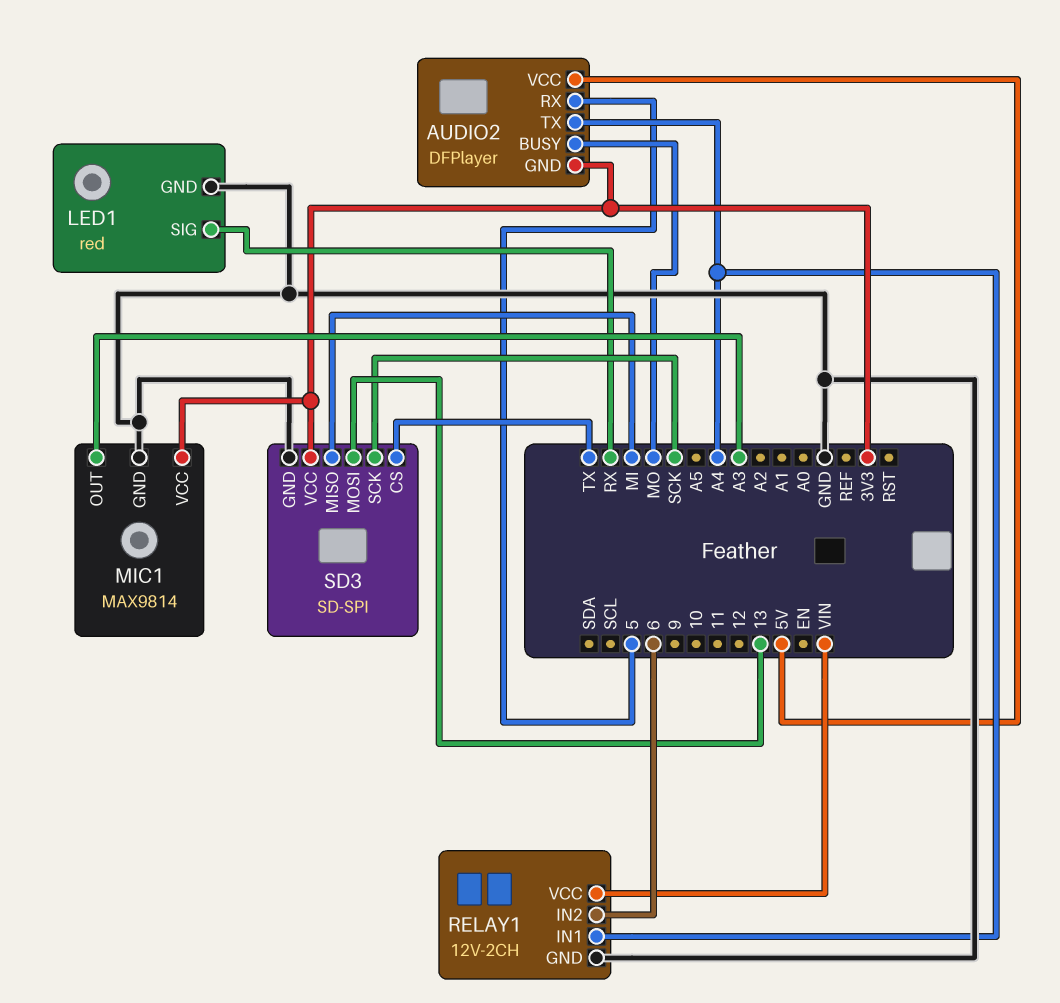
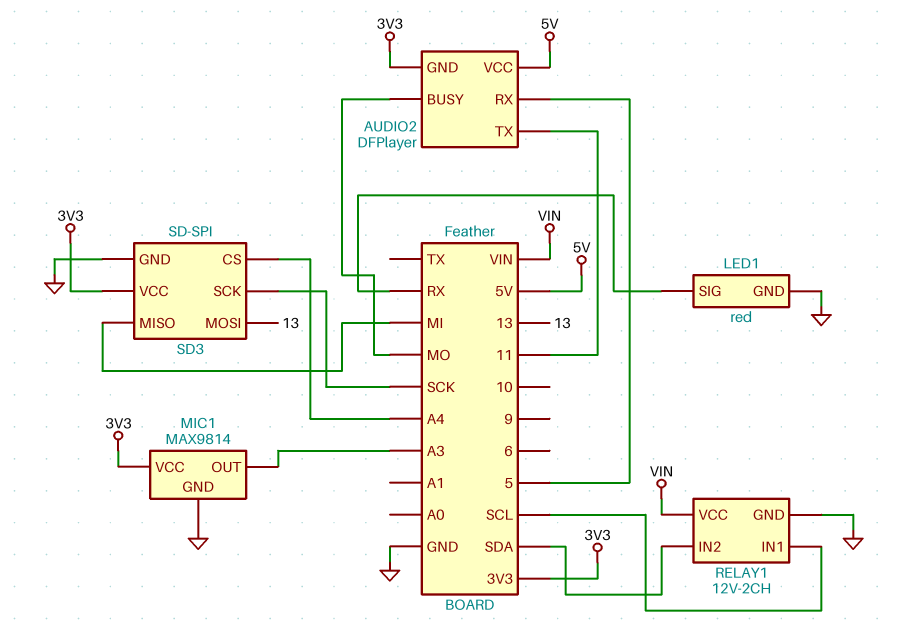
AUDIO2 pin TX: A4 -> 11
RELAY1 pin IN1: A4 -> SCL
RELAY1 pin IN2: 6 -> SDA
SD3 pin CS: TX -> A4

